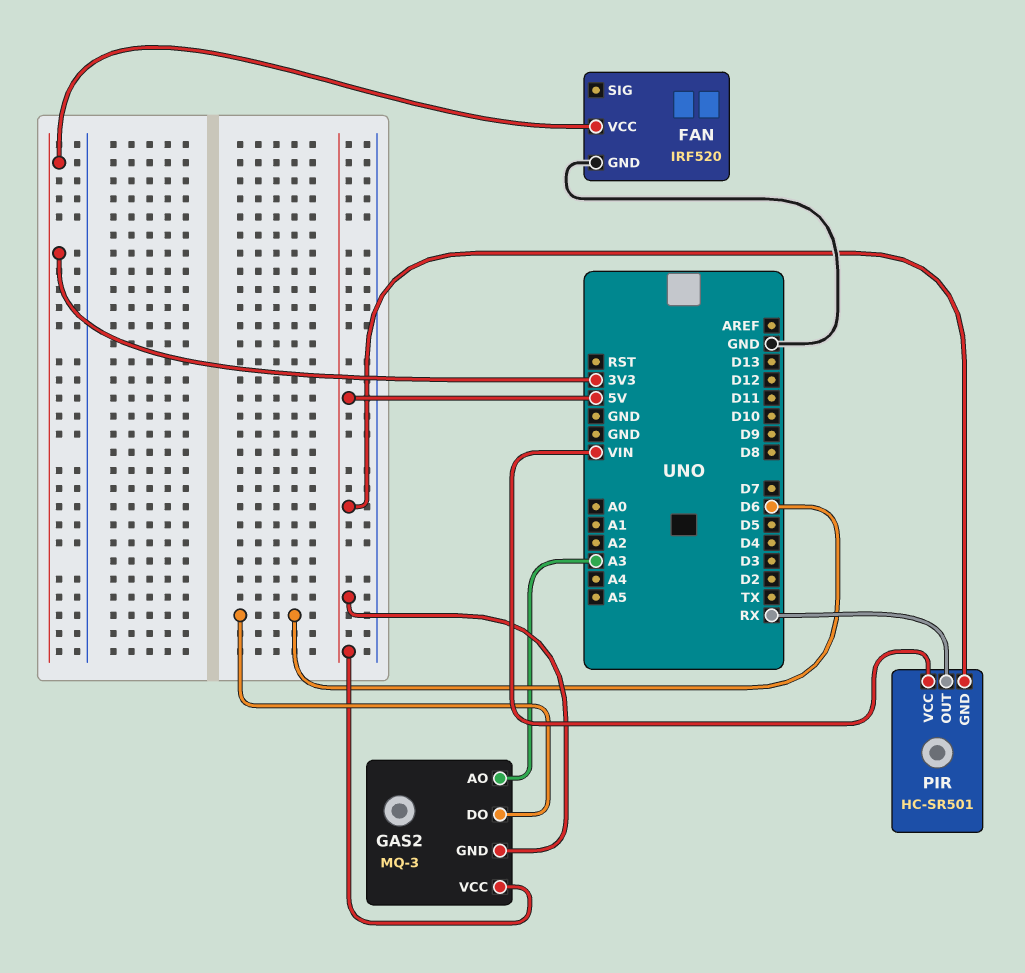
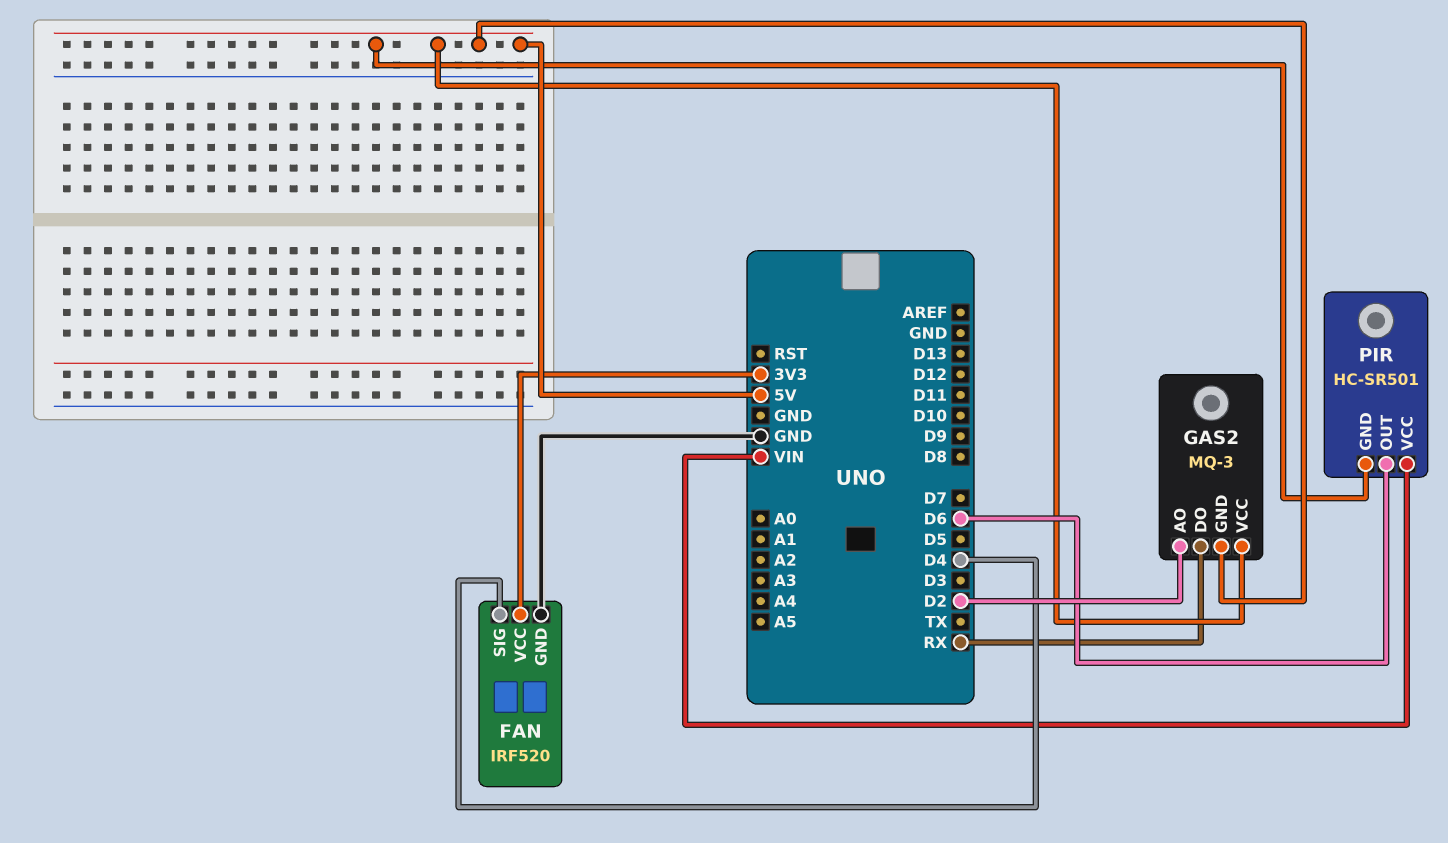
FAN pin SIG: none -> D4
GAS2 pin AO: A3 -> D2
GAS2 pin DO: D6 -> RX
PIR pin OUT: RX -> D6

